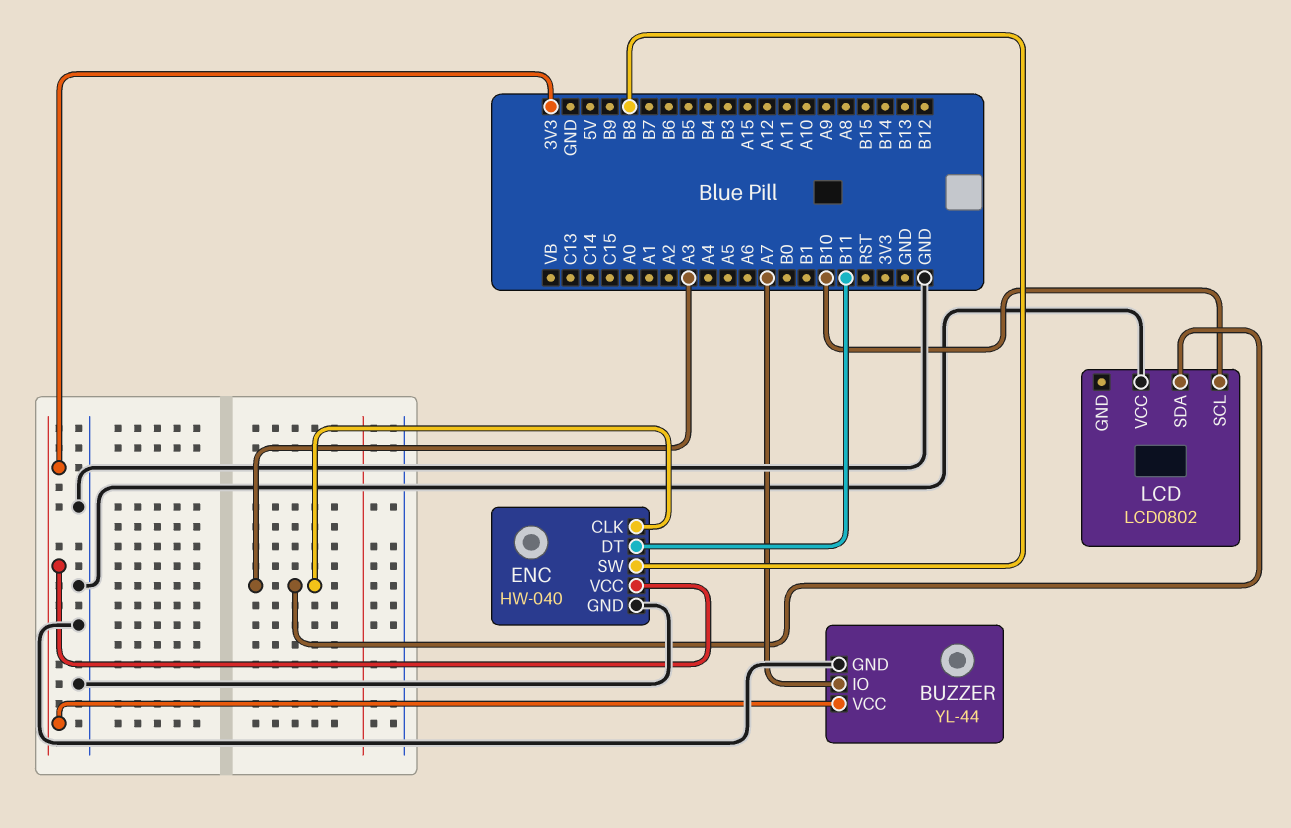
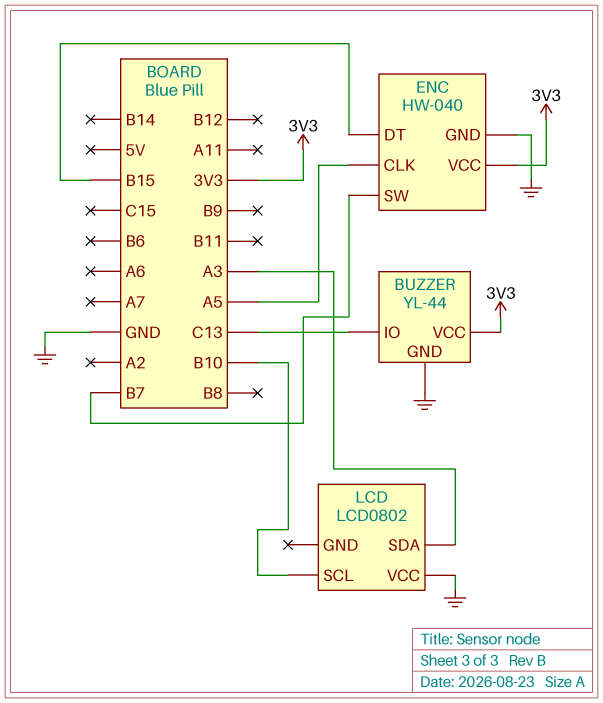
BUZZER pin IO: A7 -> C13
ENC pin CLK: A3 -> A5
ENC pin DT: B11 -> B15
ENC pin SW: B8 -> B7

